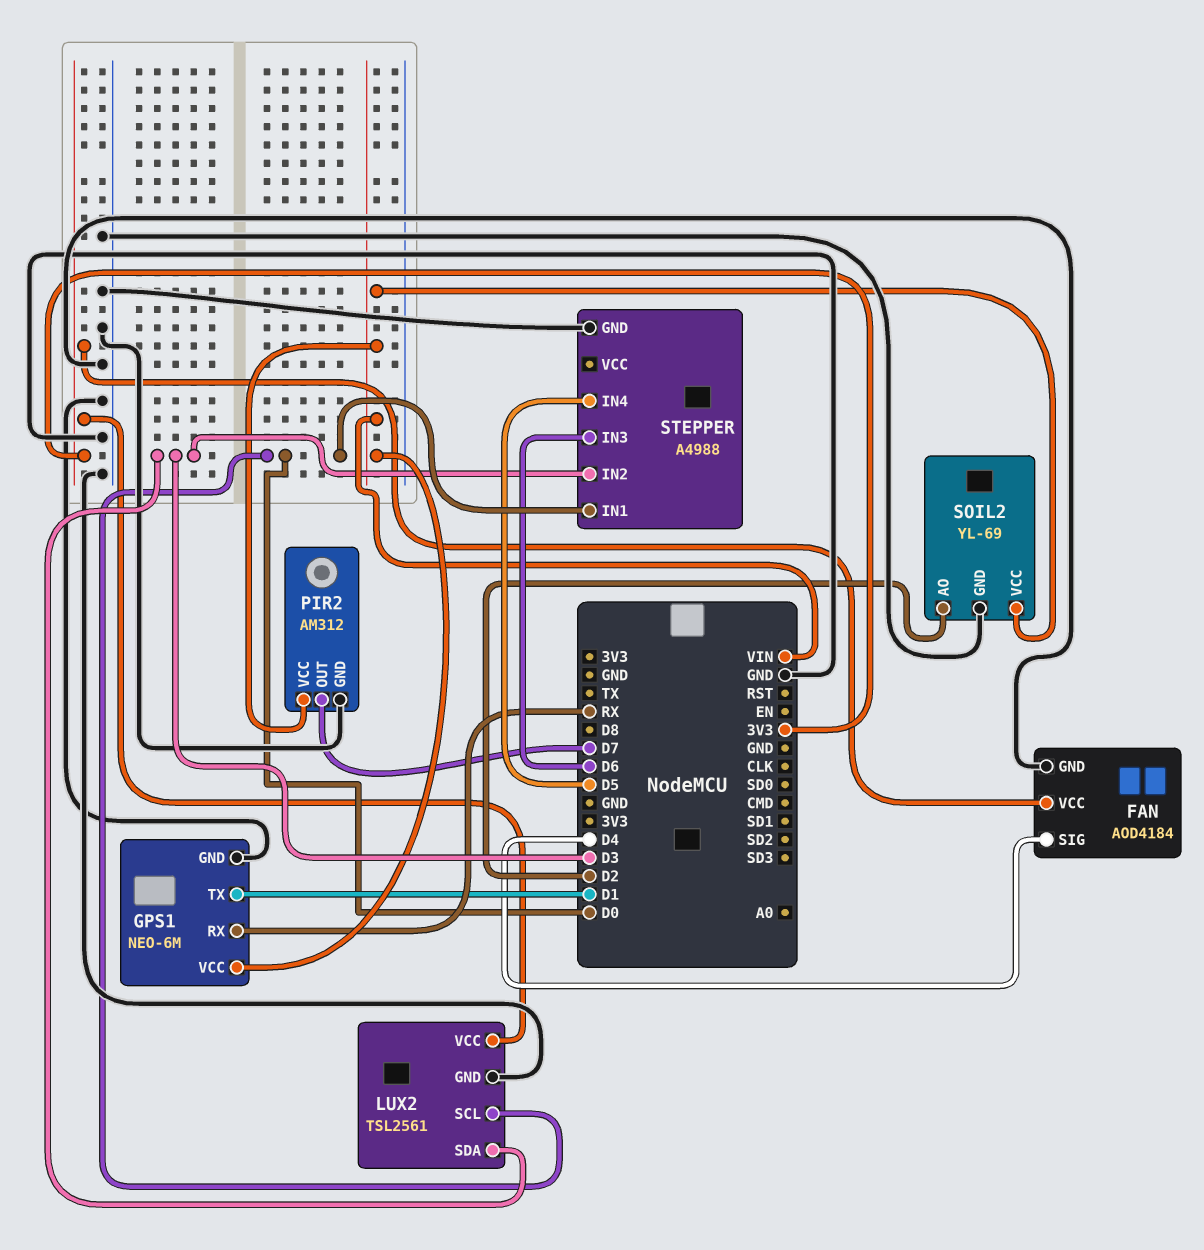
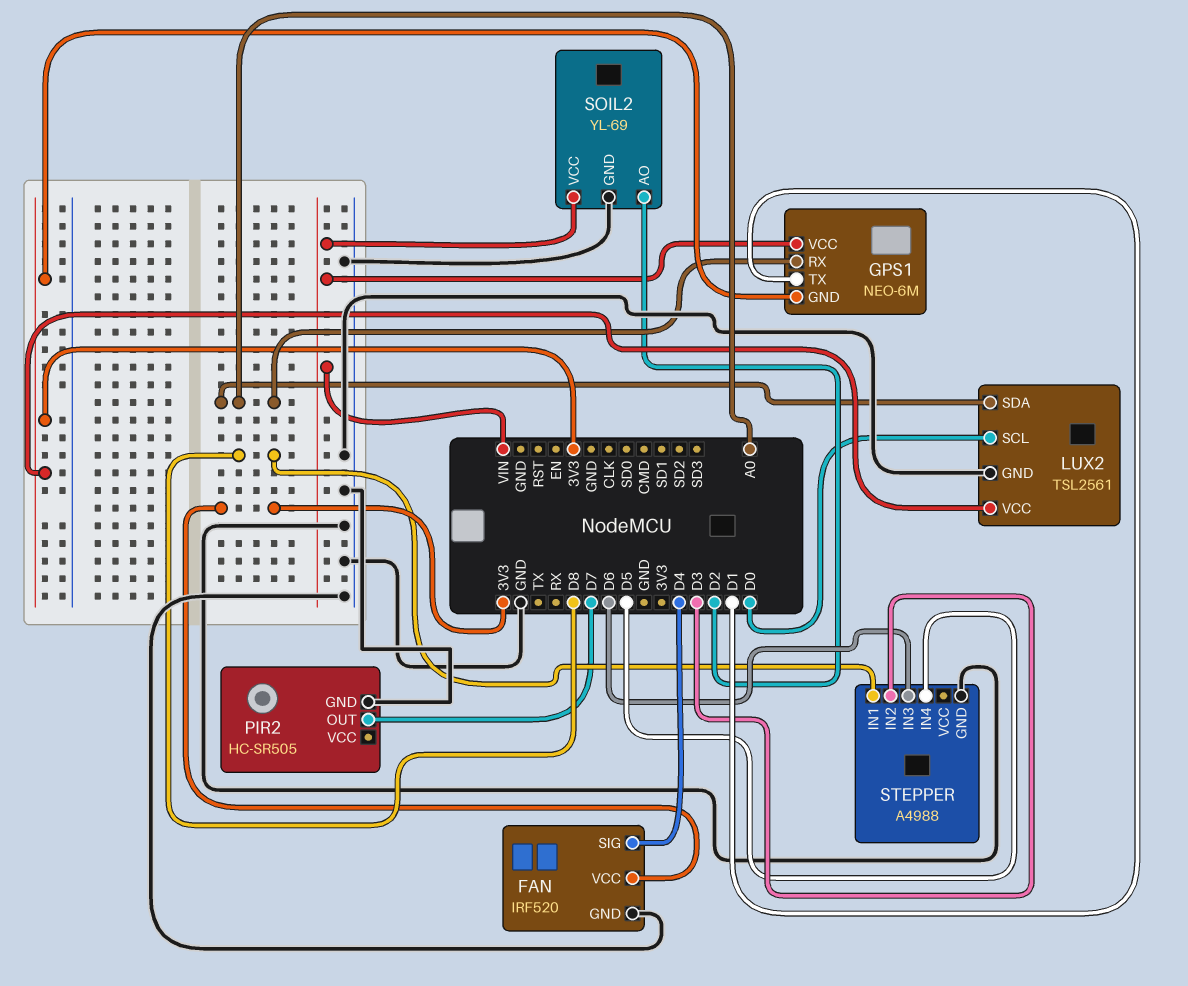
FAN: AOD4184 -> IRF520
GPS1 pin GND: GND -> 3V3
GPS1 pin RX: RX -> A0
LUX2 pin SDA: D3 -> A0
PIR2: AM312 -> HC-SR505
PIR2 pin VCC: VIN -> none
STEPPER pin IN1: D0 -> D8

